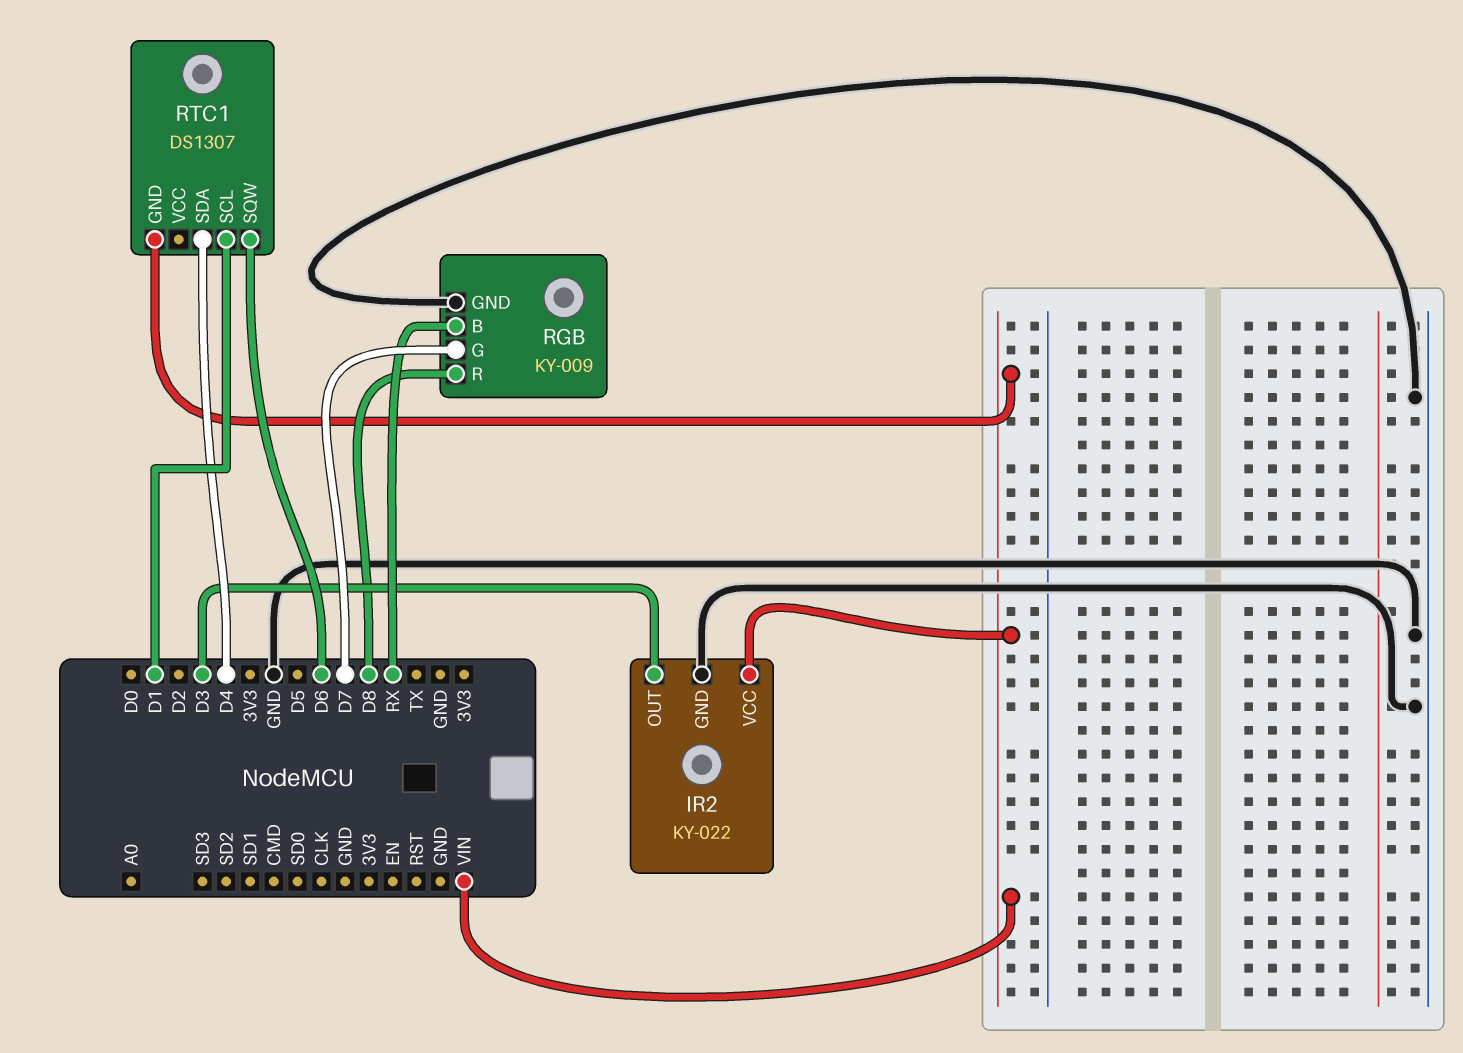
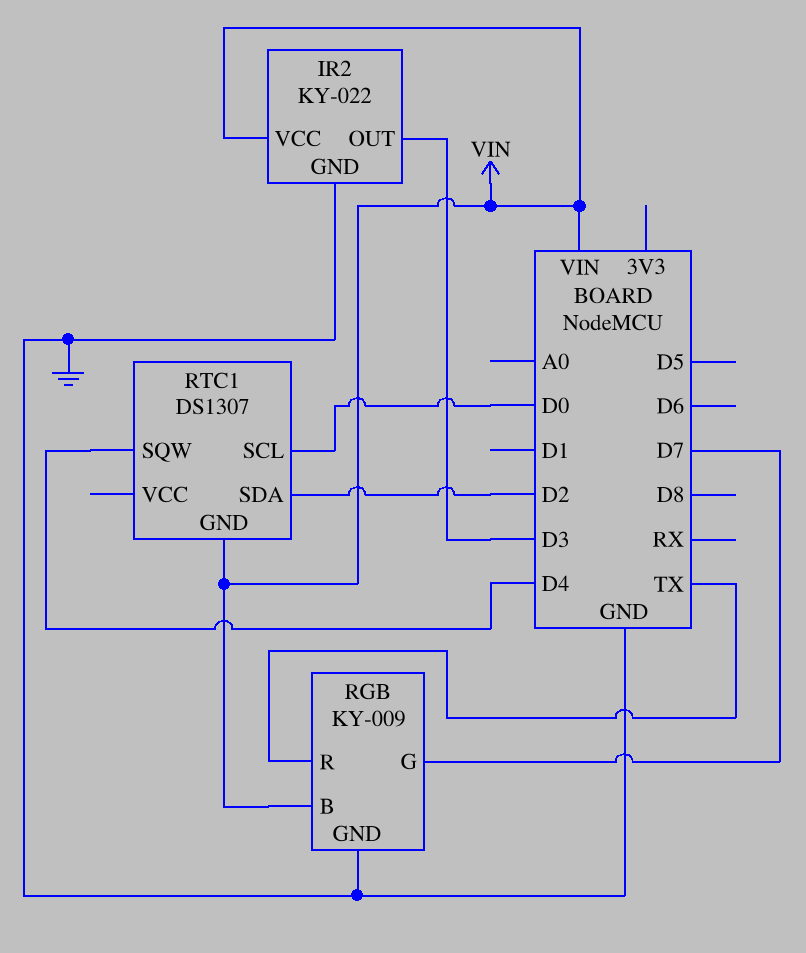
RGB pin B: RX -> VIN
RGB pin R: D8 -> TX
RTC1 pin SCL: D1 -> D0
RTC1 pin SDA: D4 -> D2
RTC1 pin SQW: D6 -> D4

